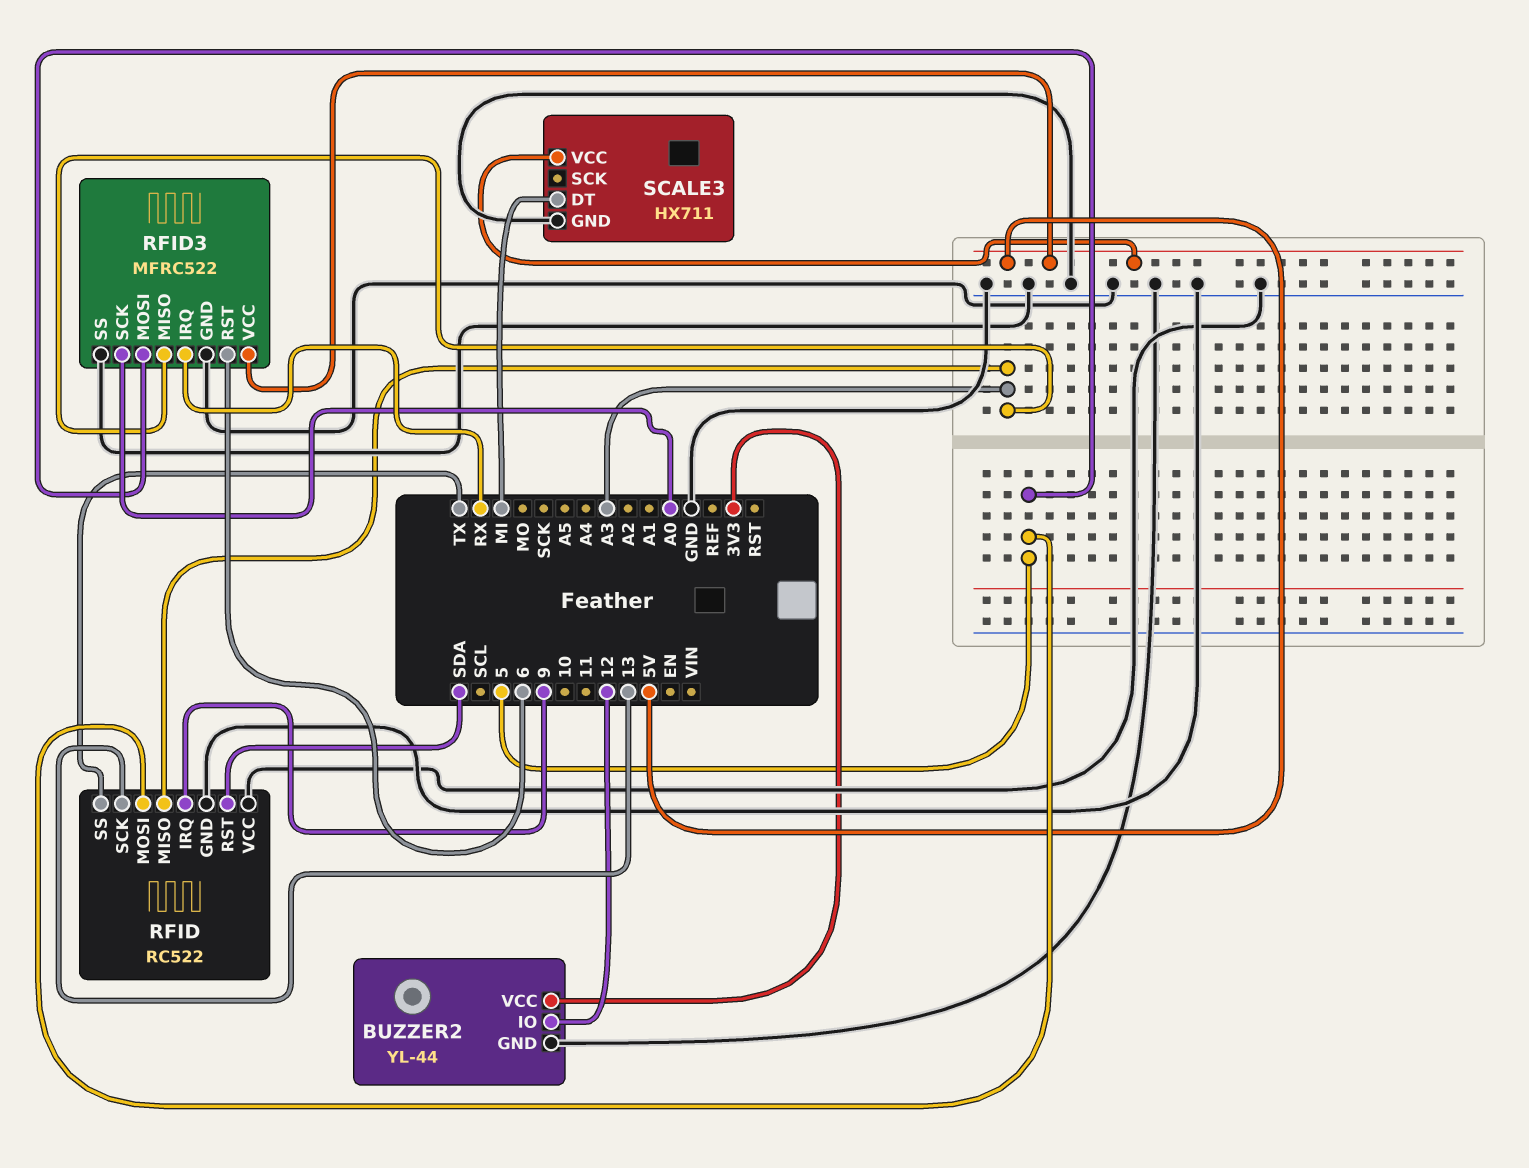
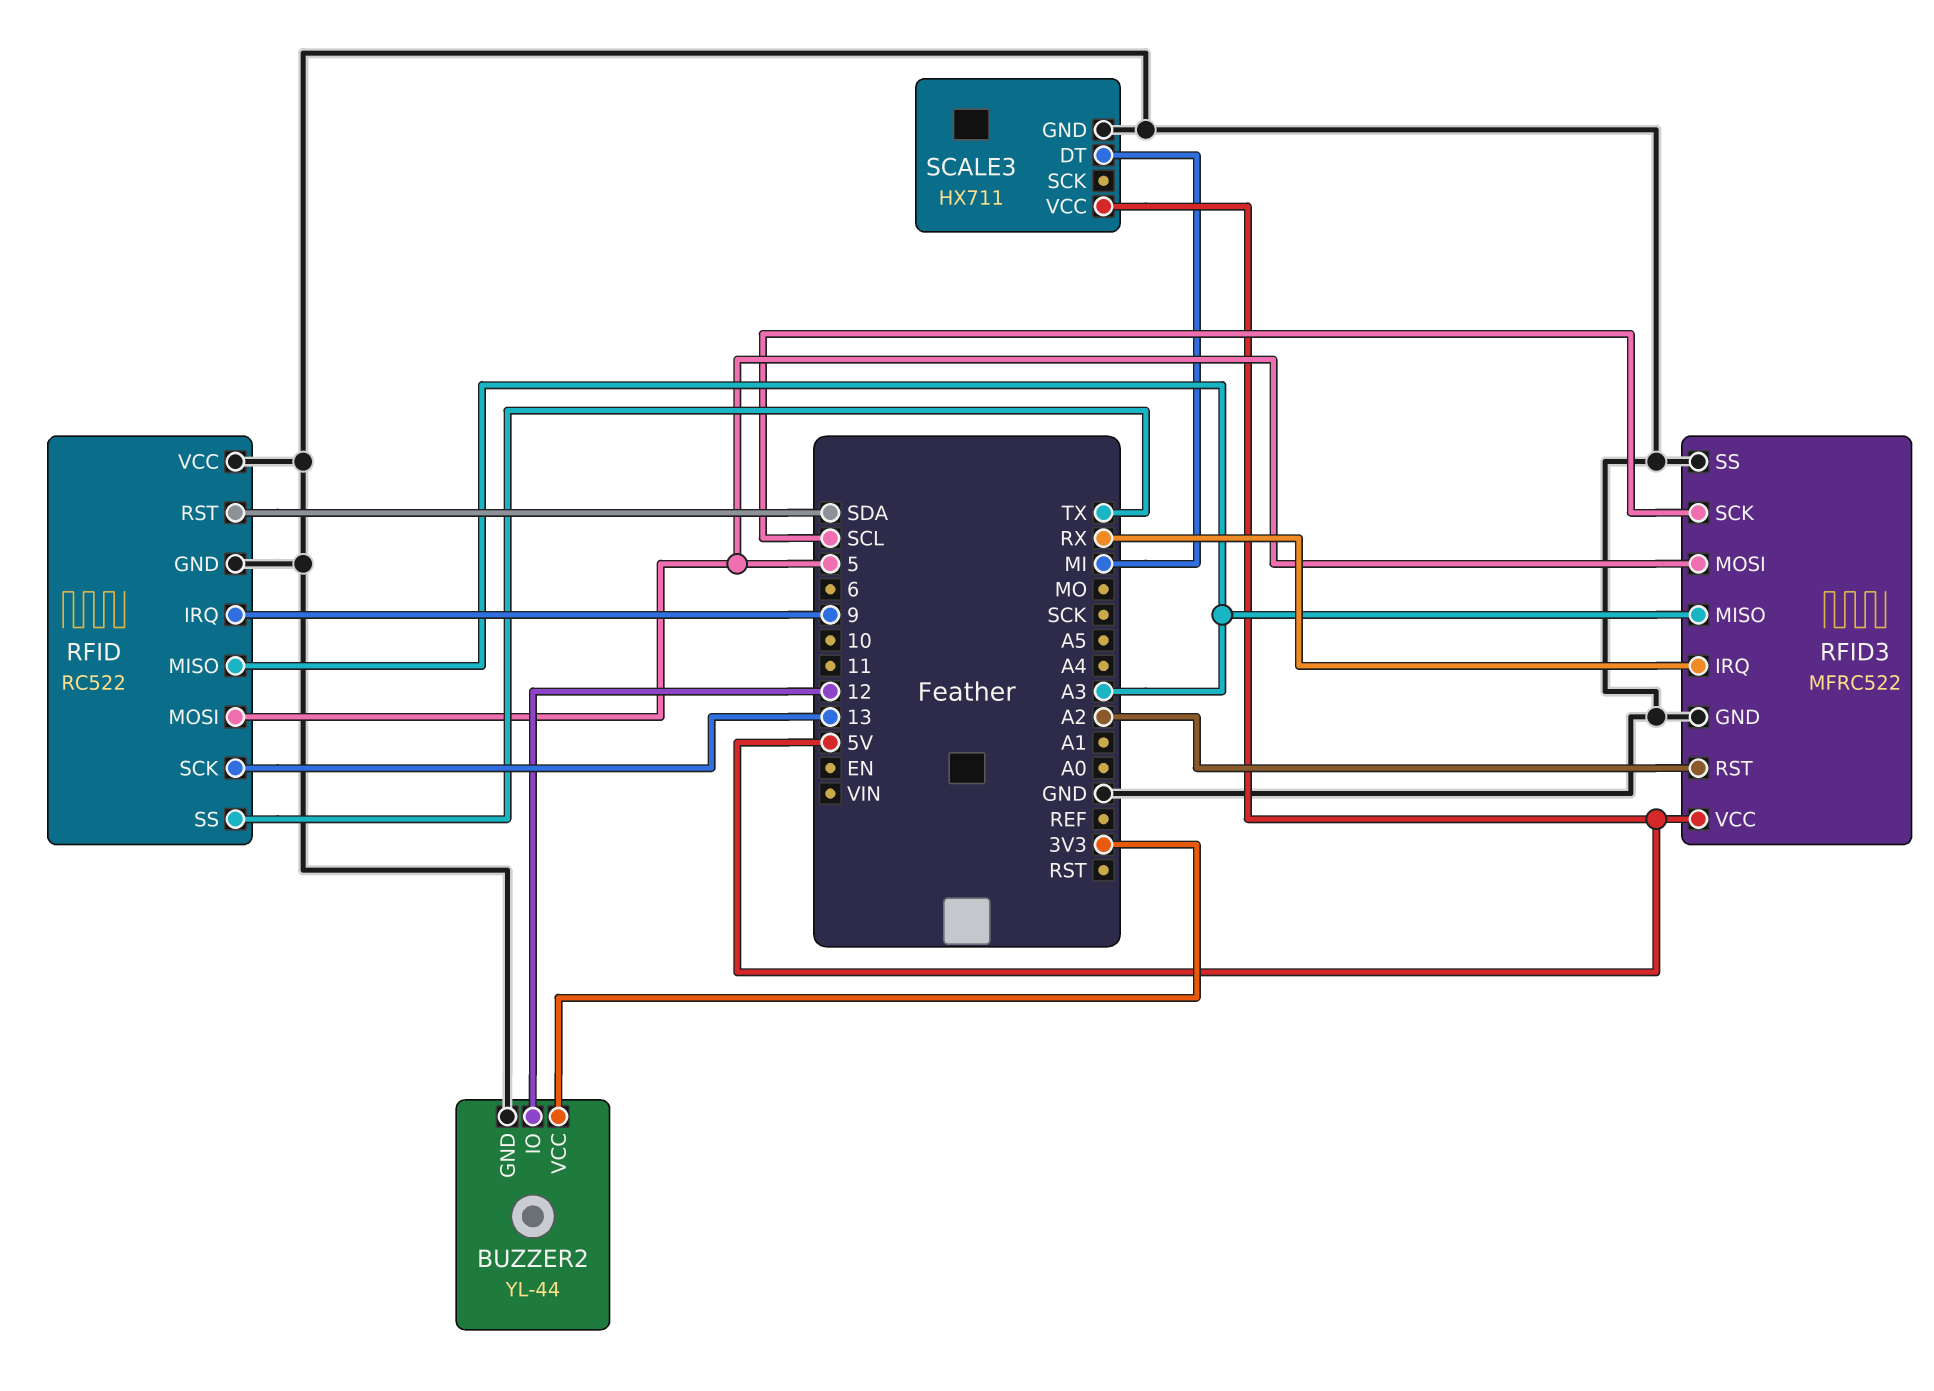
RFID3 pin RST: 6 -> A2
RFID3 pin SCK: A0 -> SCL

